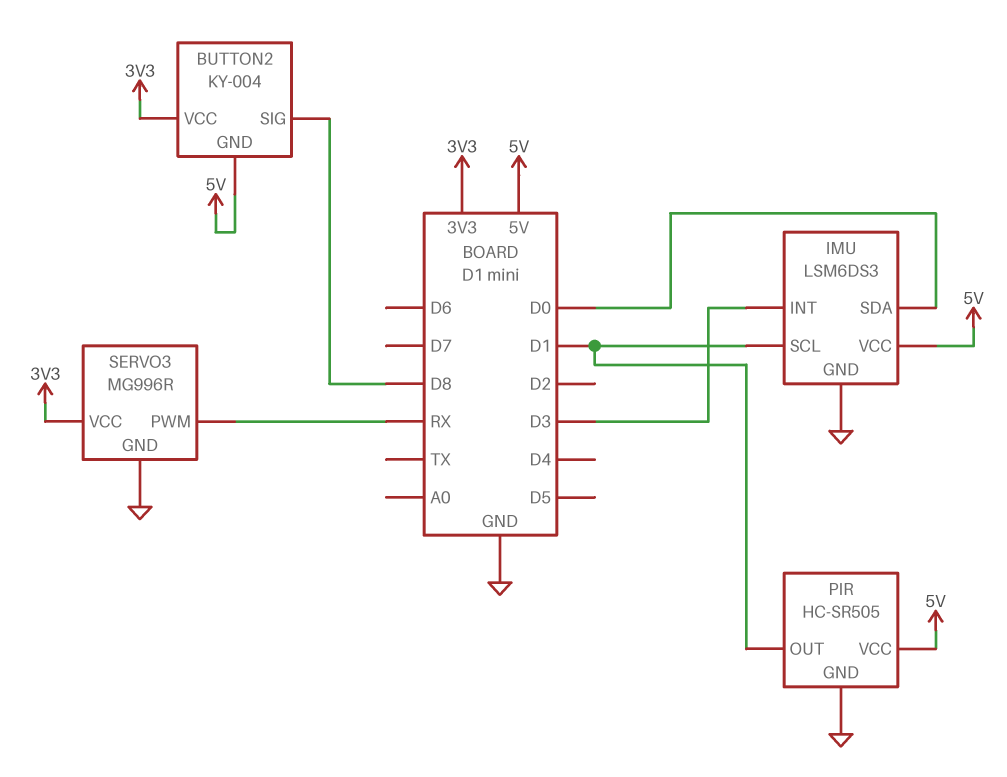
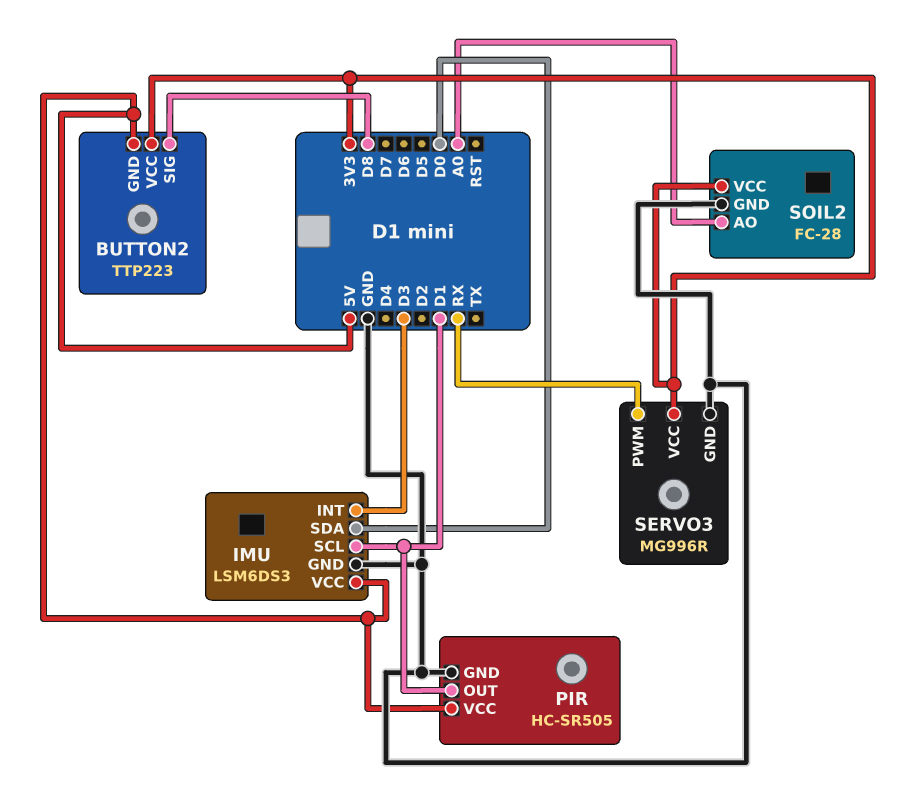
BUTTON2: KY-004 -> TTP223
SOIL2: none -> FC-28
SOIL2 pin AO: none -> A0
SOIL2 pin GND: none -> GND
SOIL2 pin VCC: none -> 3V3

